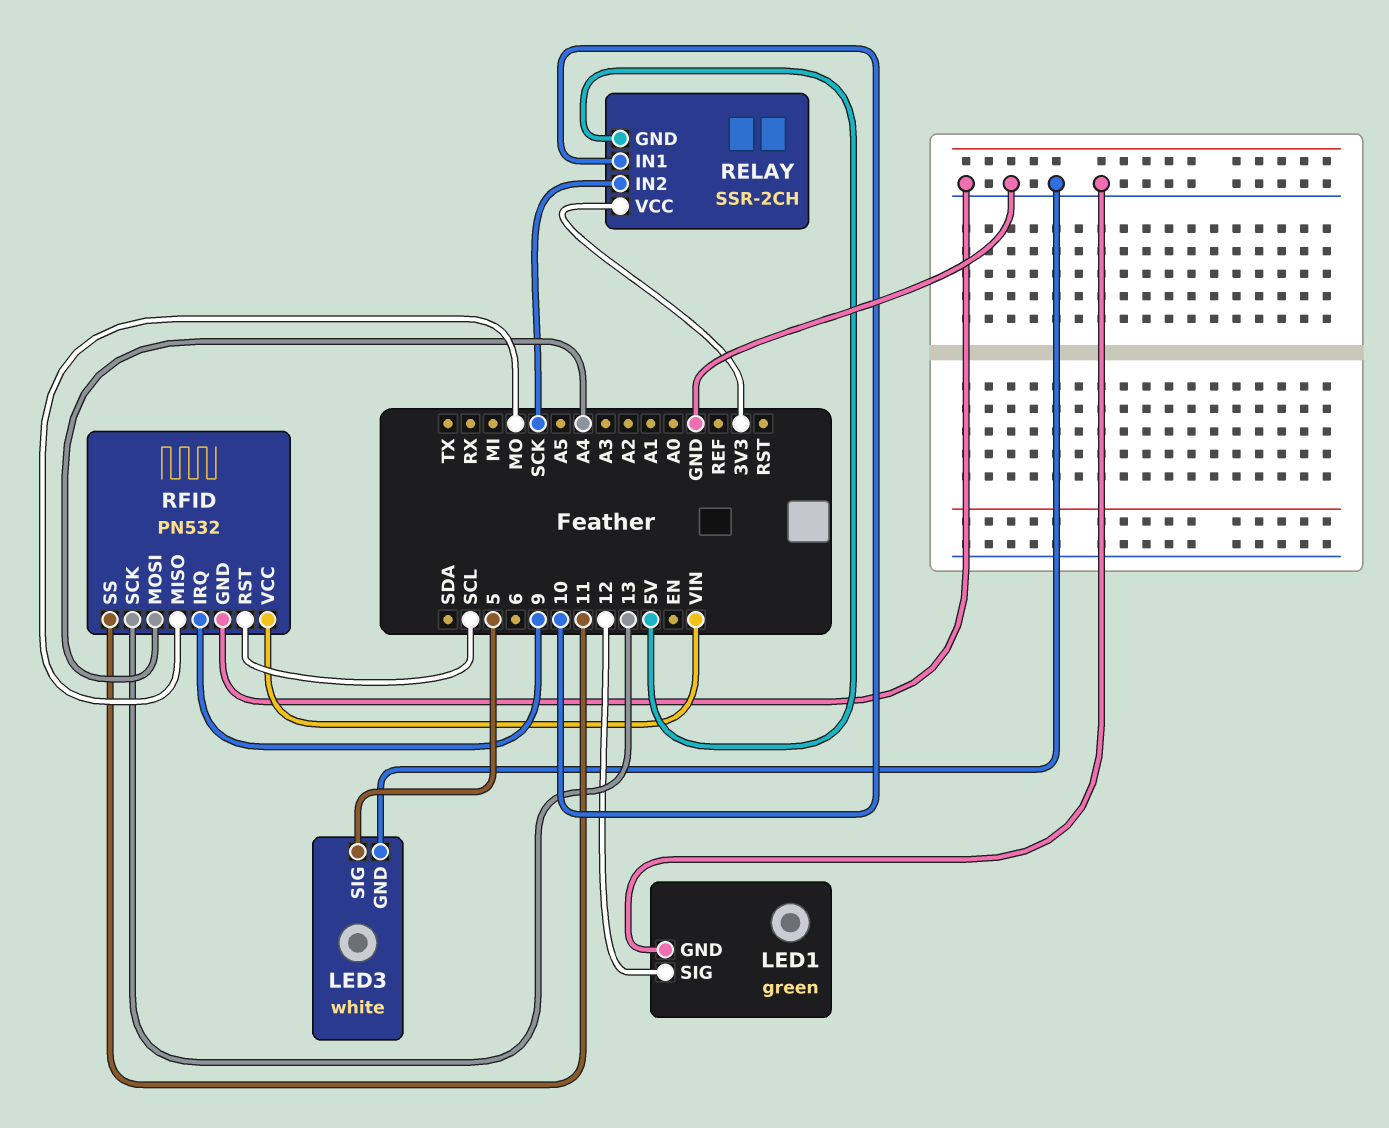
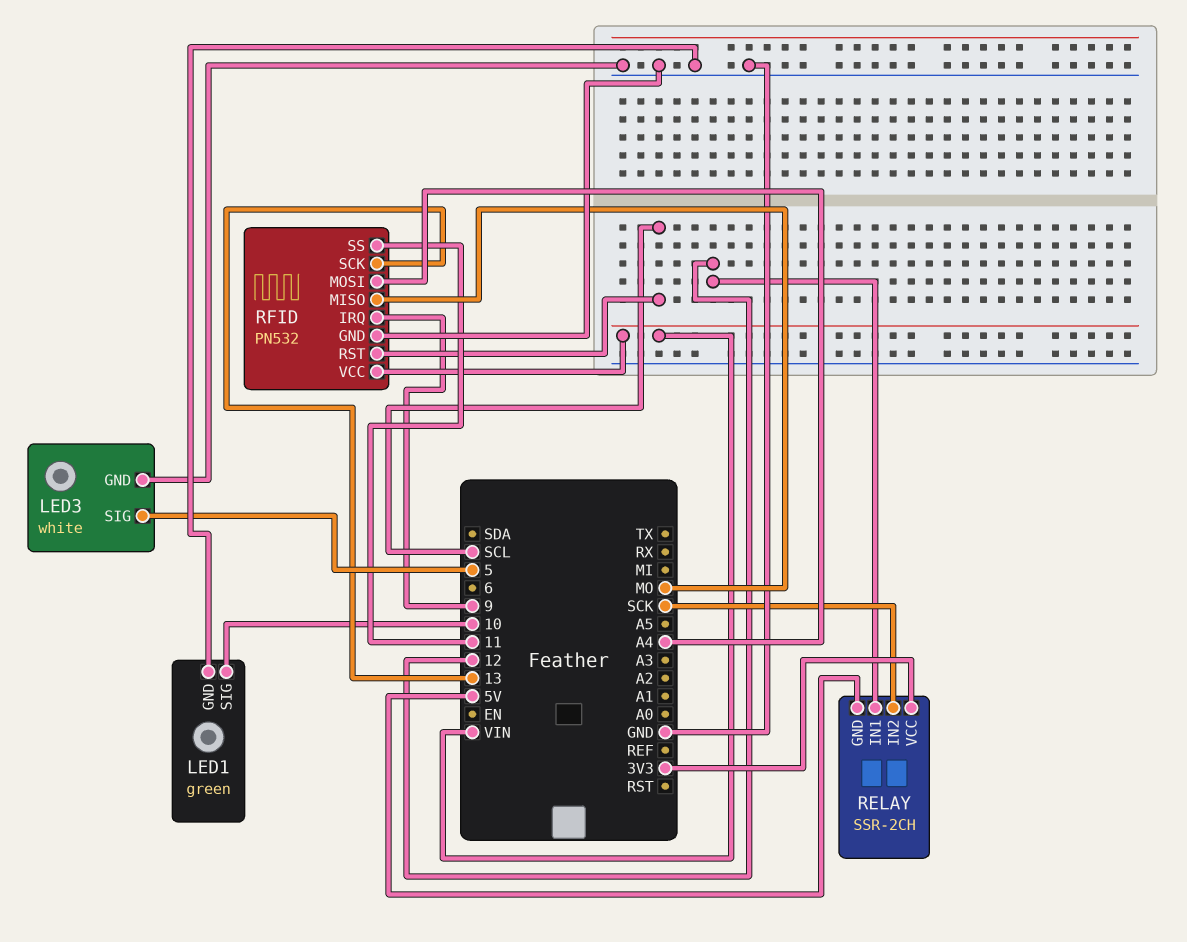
LED1 pin SIG: 12 -> 10
RELAY pin IN1: 10 -> 12

